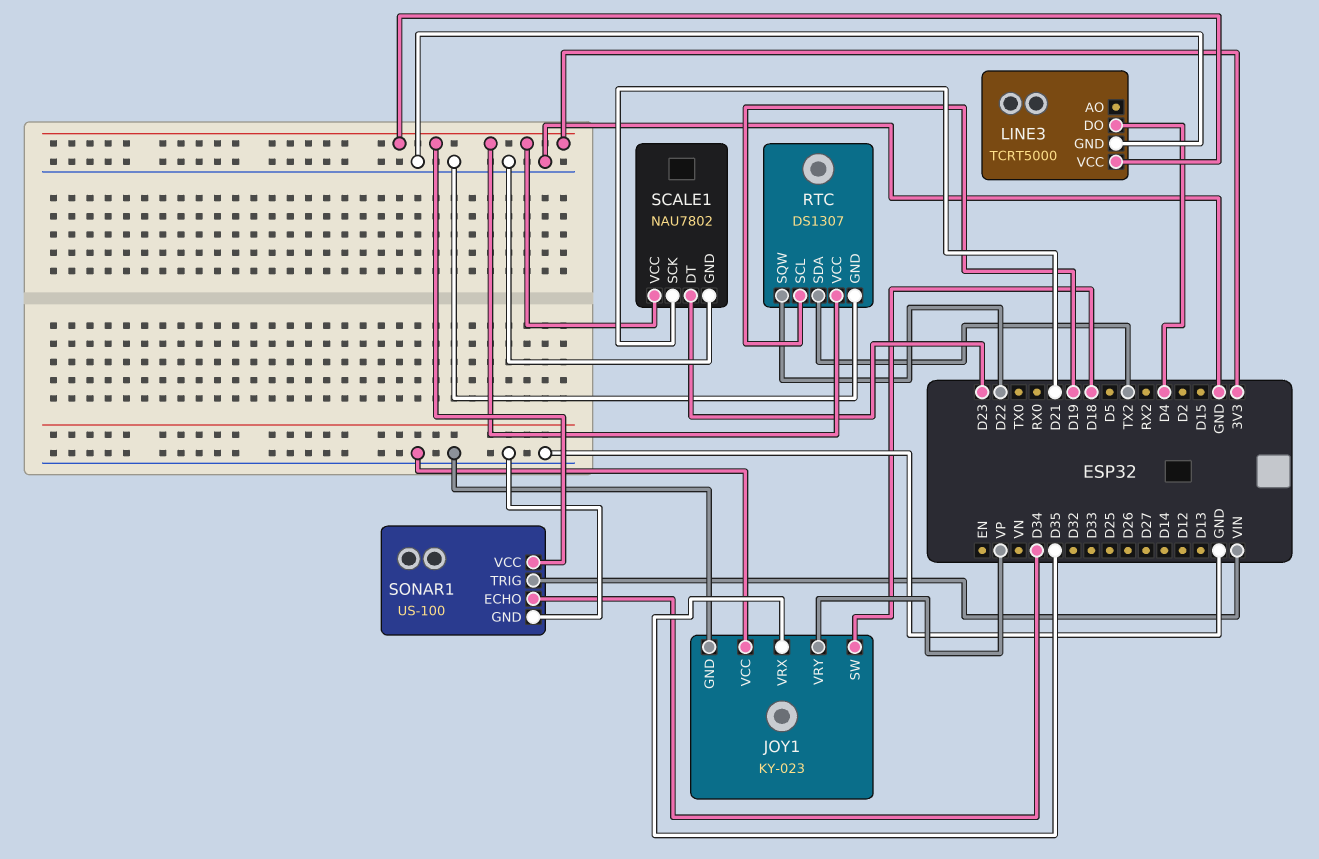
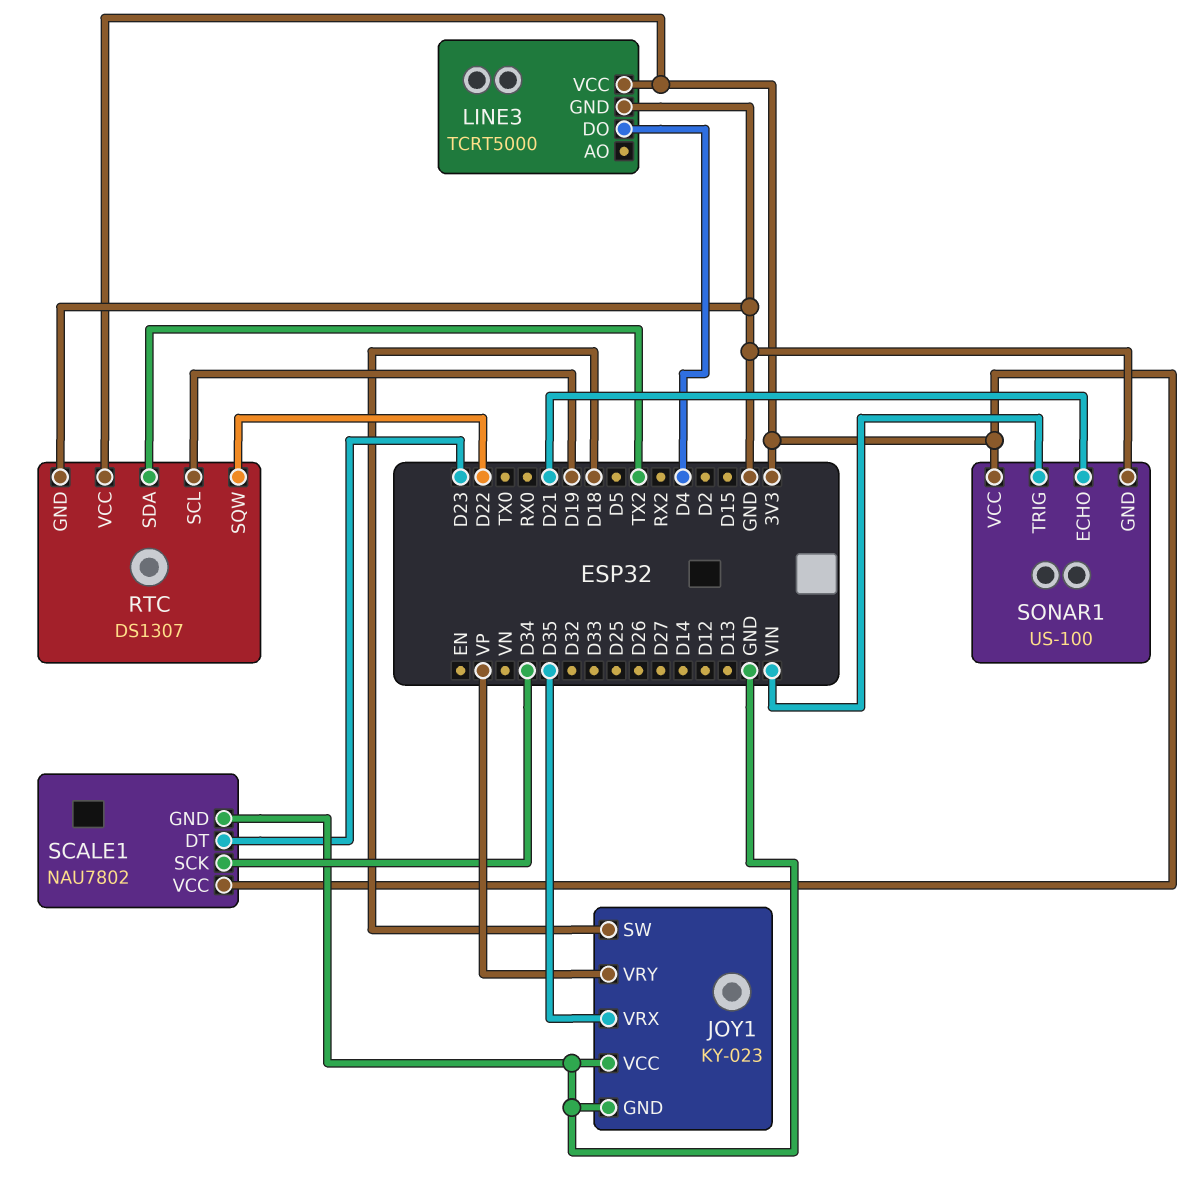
SCALE1 pin SCK: D21 -> D34
SONAR1 pin ECHO: D34 -> D21

